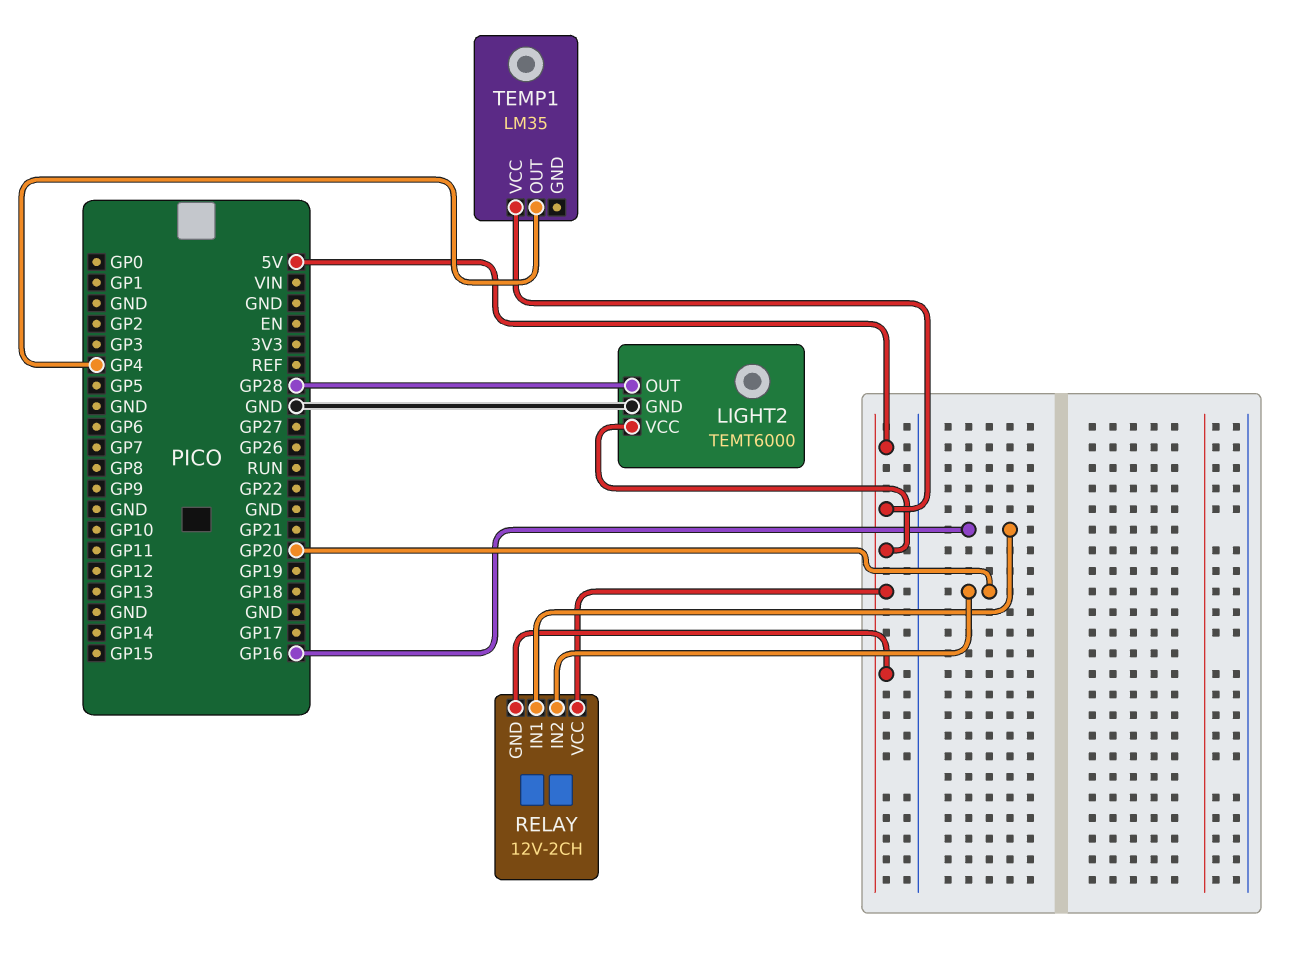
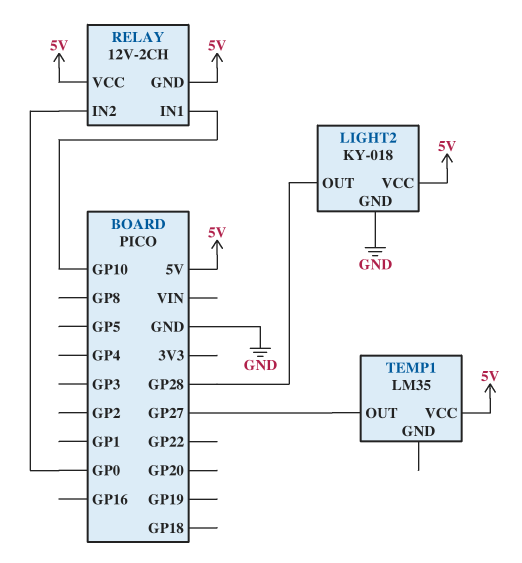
LIGHT2: TEMT6000 -> KY-018
RELAY pin IN1: GP16 -> GP10
RELAY pin IN2: GP20 -> GP0
TEMP1 pin OUT: GP4 -> GP27

